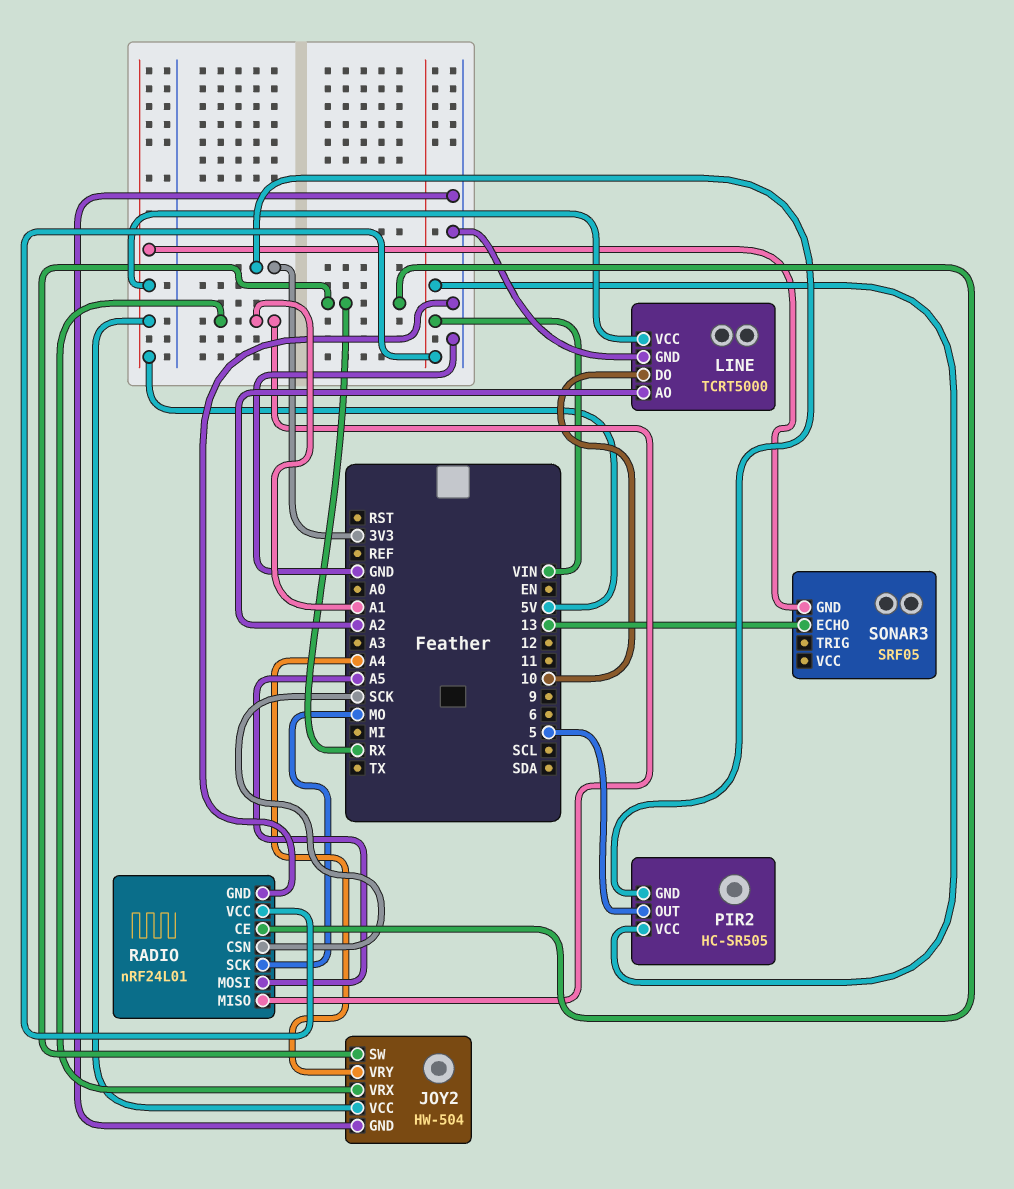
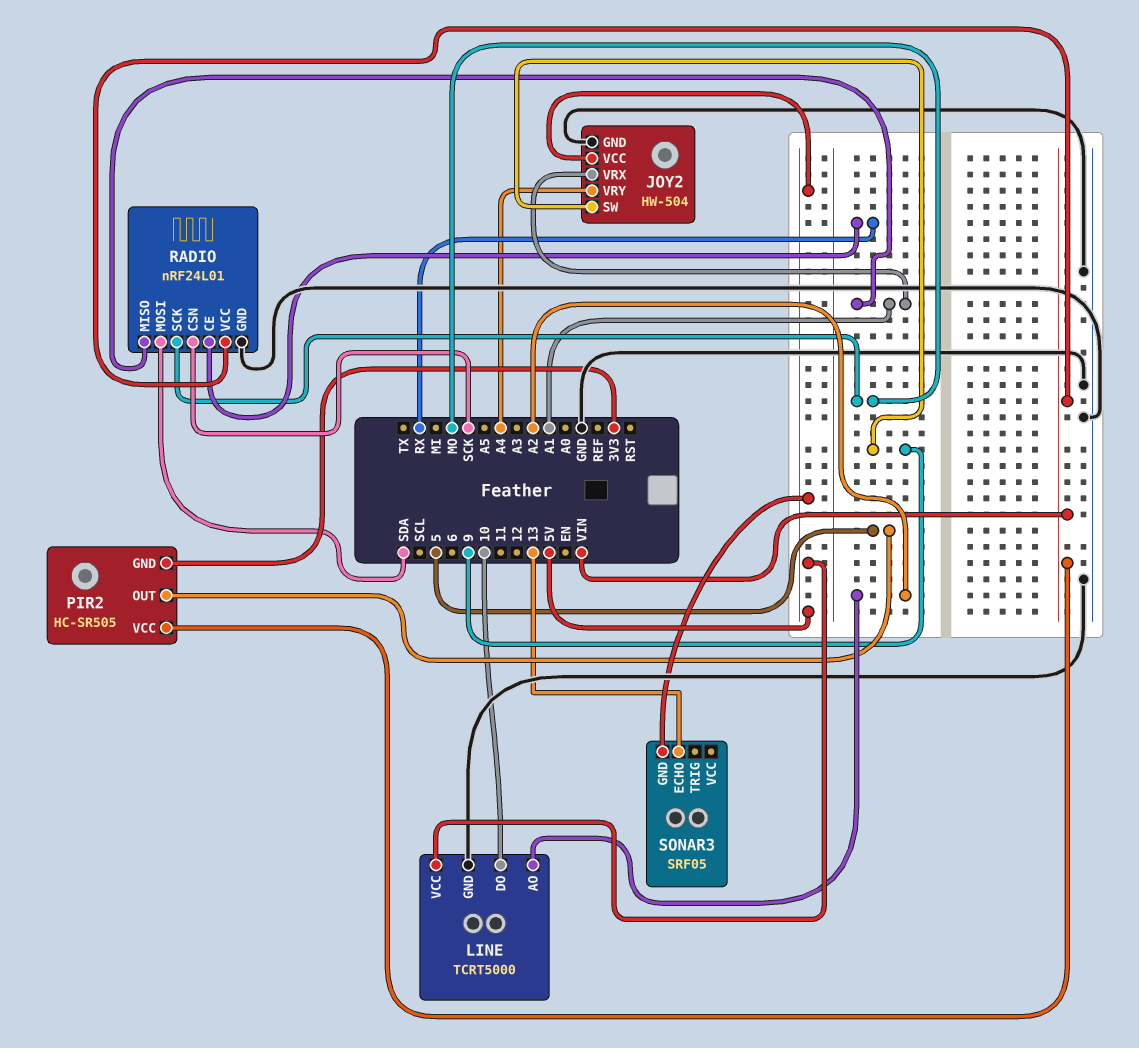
JOY2 pin SW: RX -> 9
RADIO pin MOSI: A5 -> SDA

